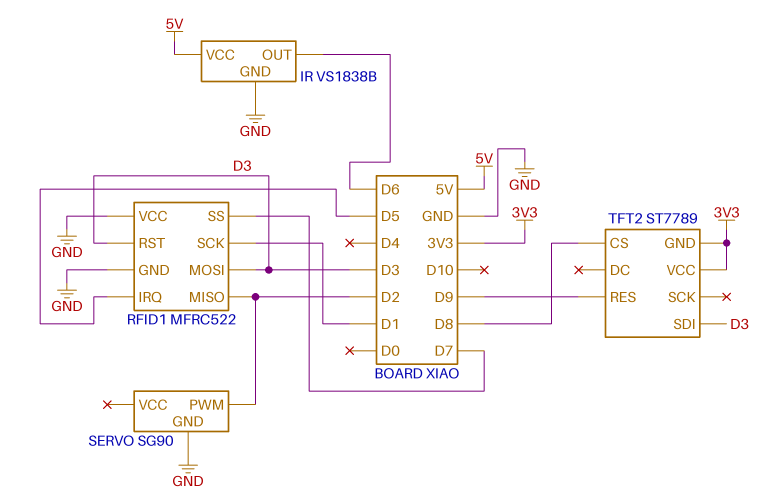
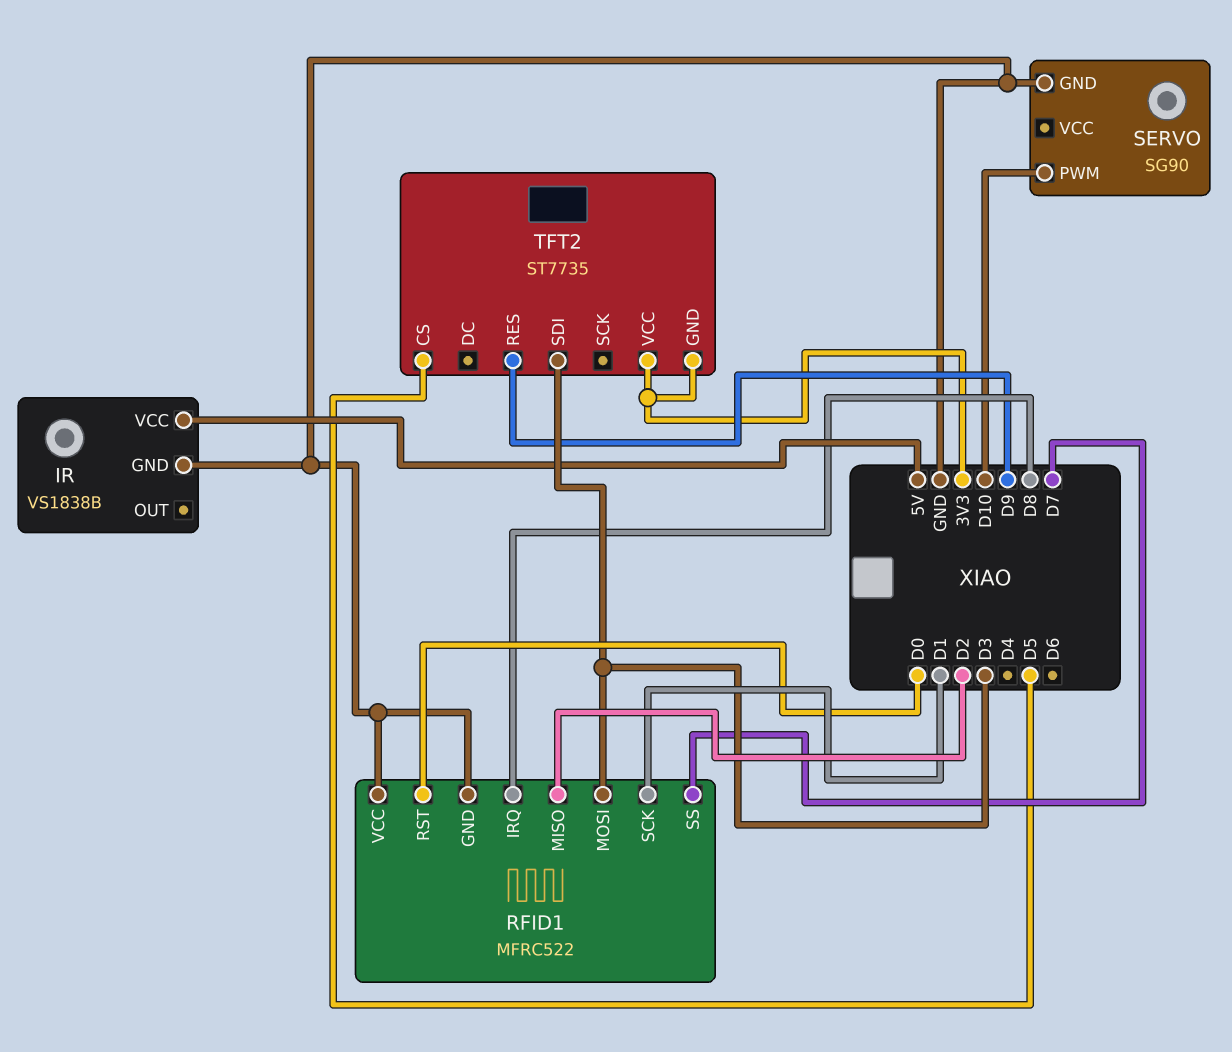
IR pin OUT: D6 -> none
RFID1 pin IRQ: D5 -> D8
RFID1 pin RST: D3 -> D0
SERVO pin PWM: D2 -> D10
TFT2: ST7789 -> ST7735
TFT2 pin CS: D8 -> D5

